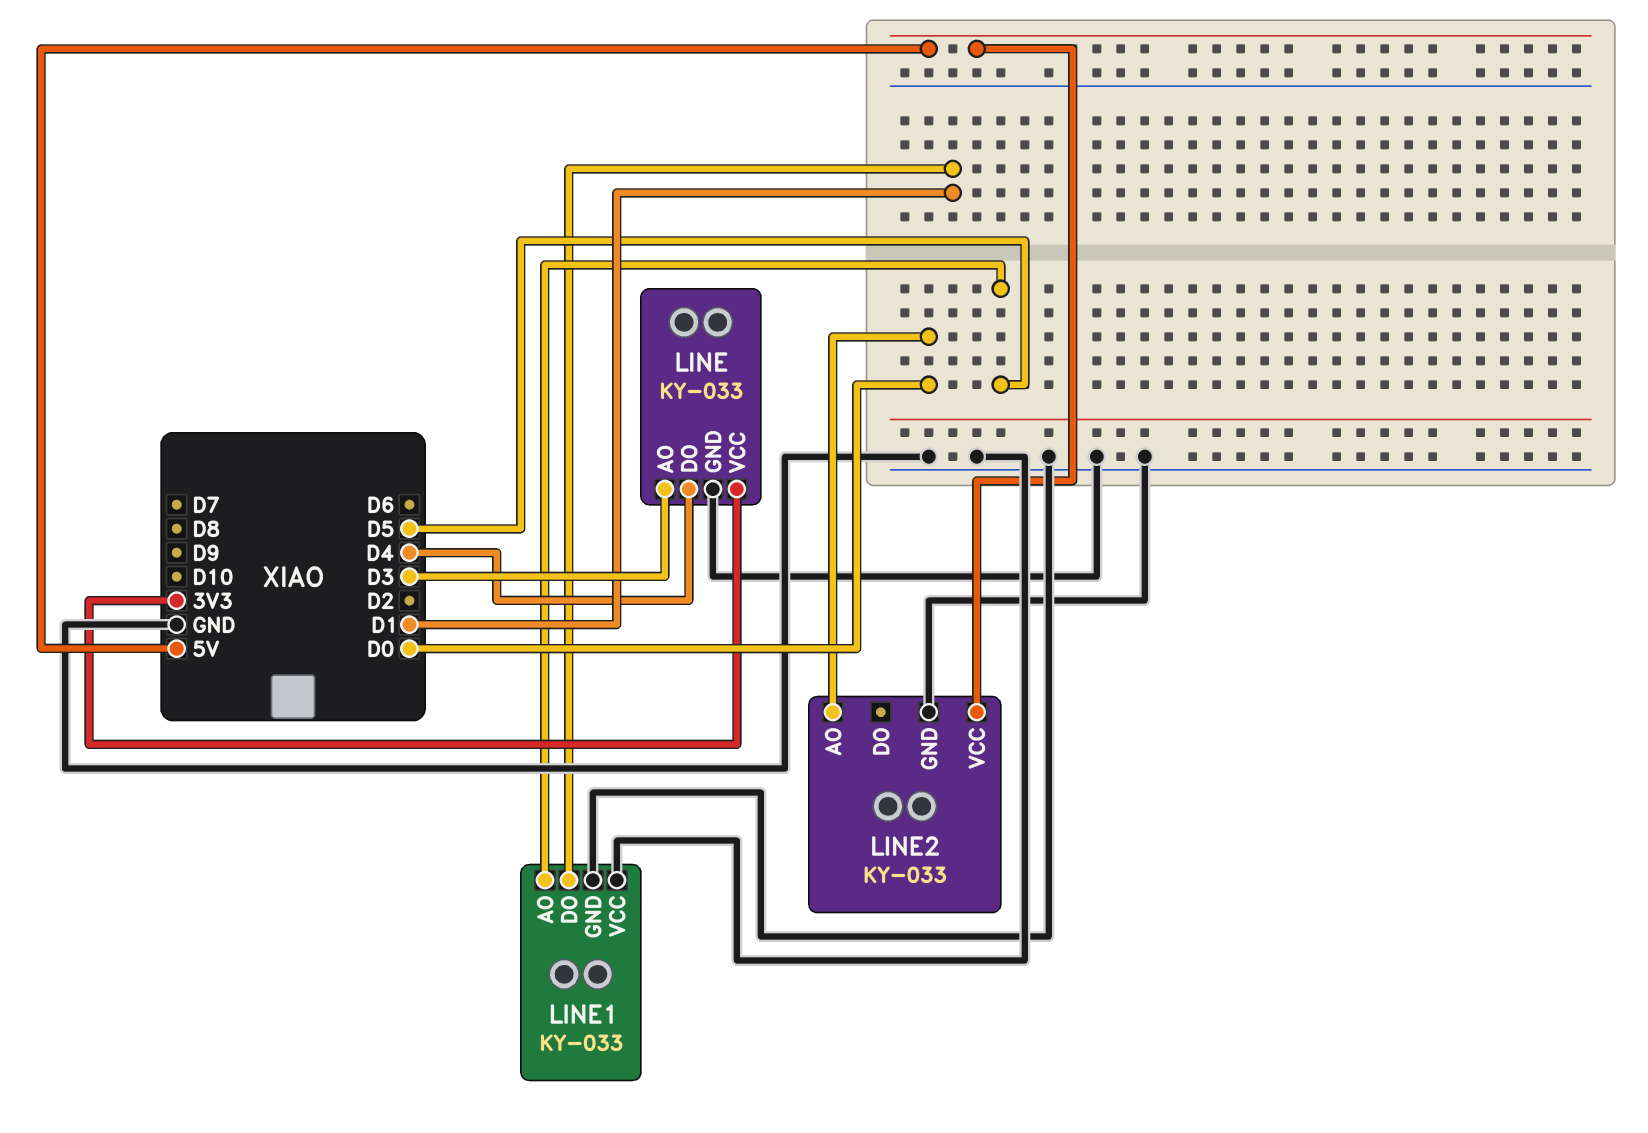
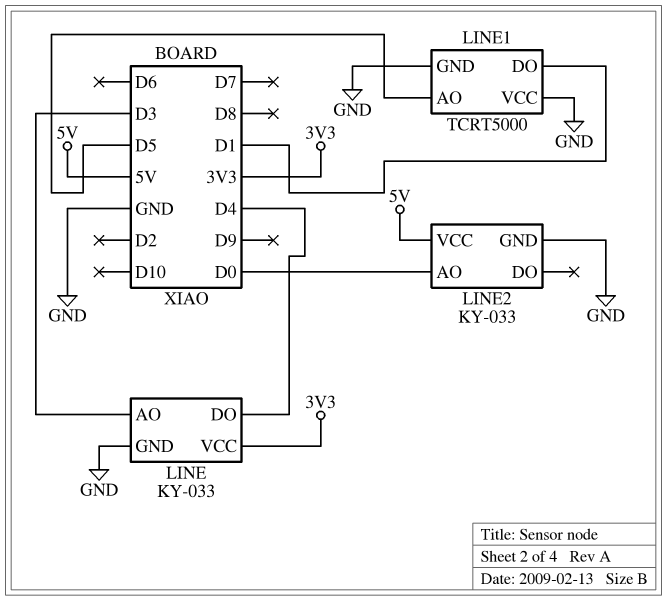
LINE1: KY-033 -> TCRT5000

